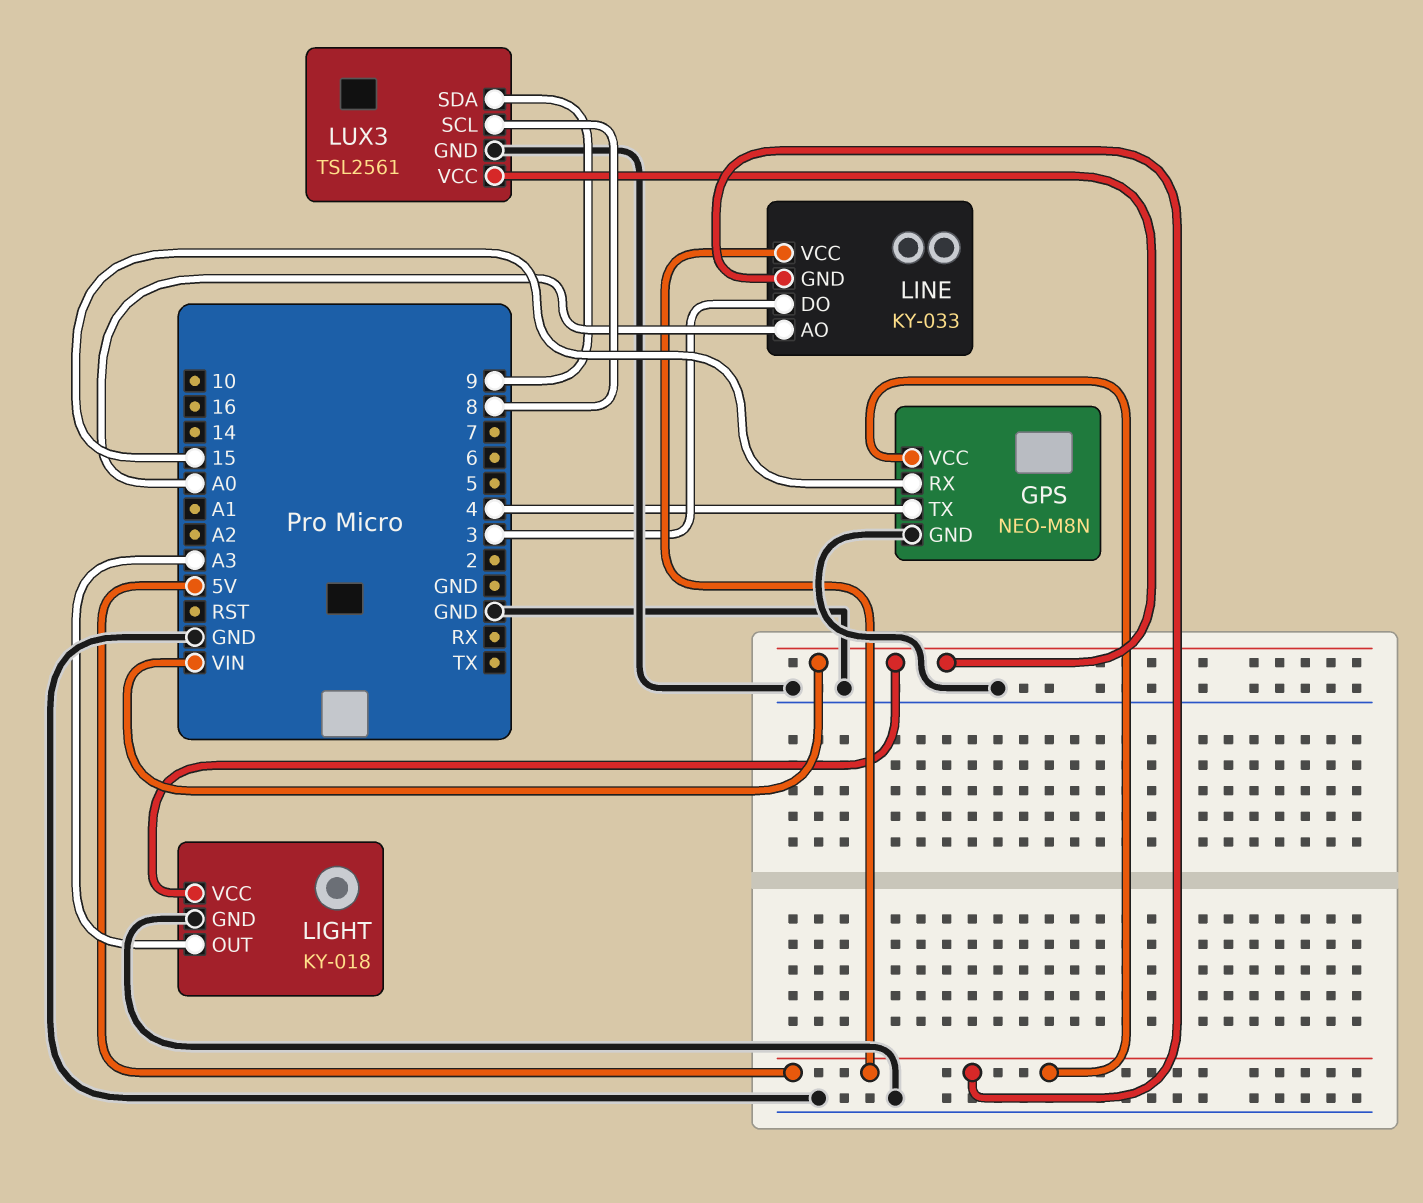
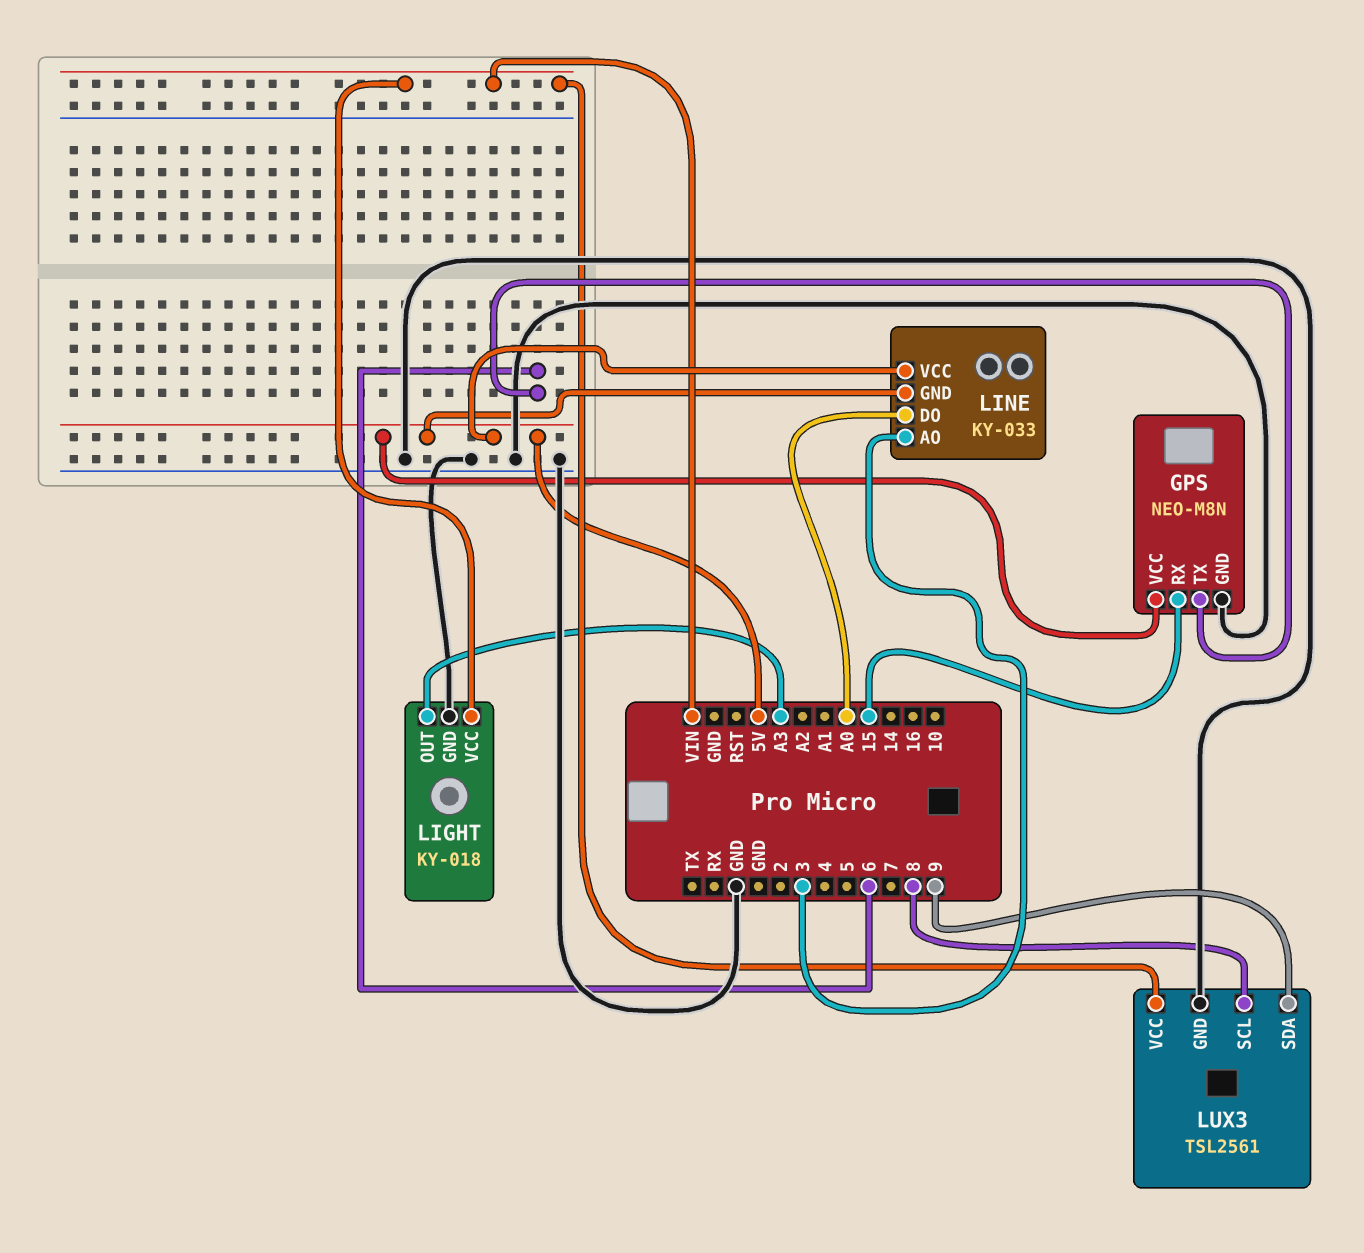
GPS pin TX: 4 -> 6
LINE pin AO: A0 -> 3
LINE pin DO: 3 -> A0

